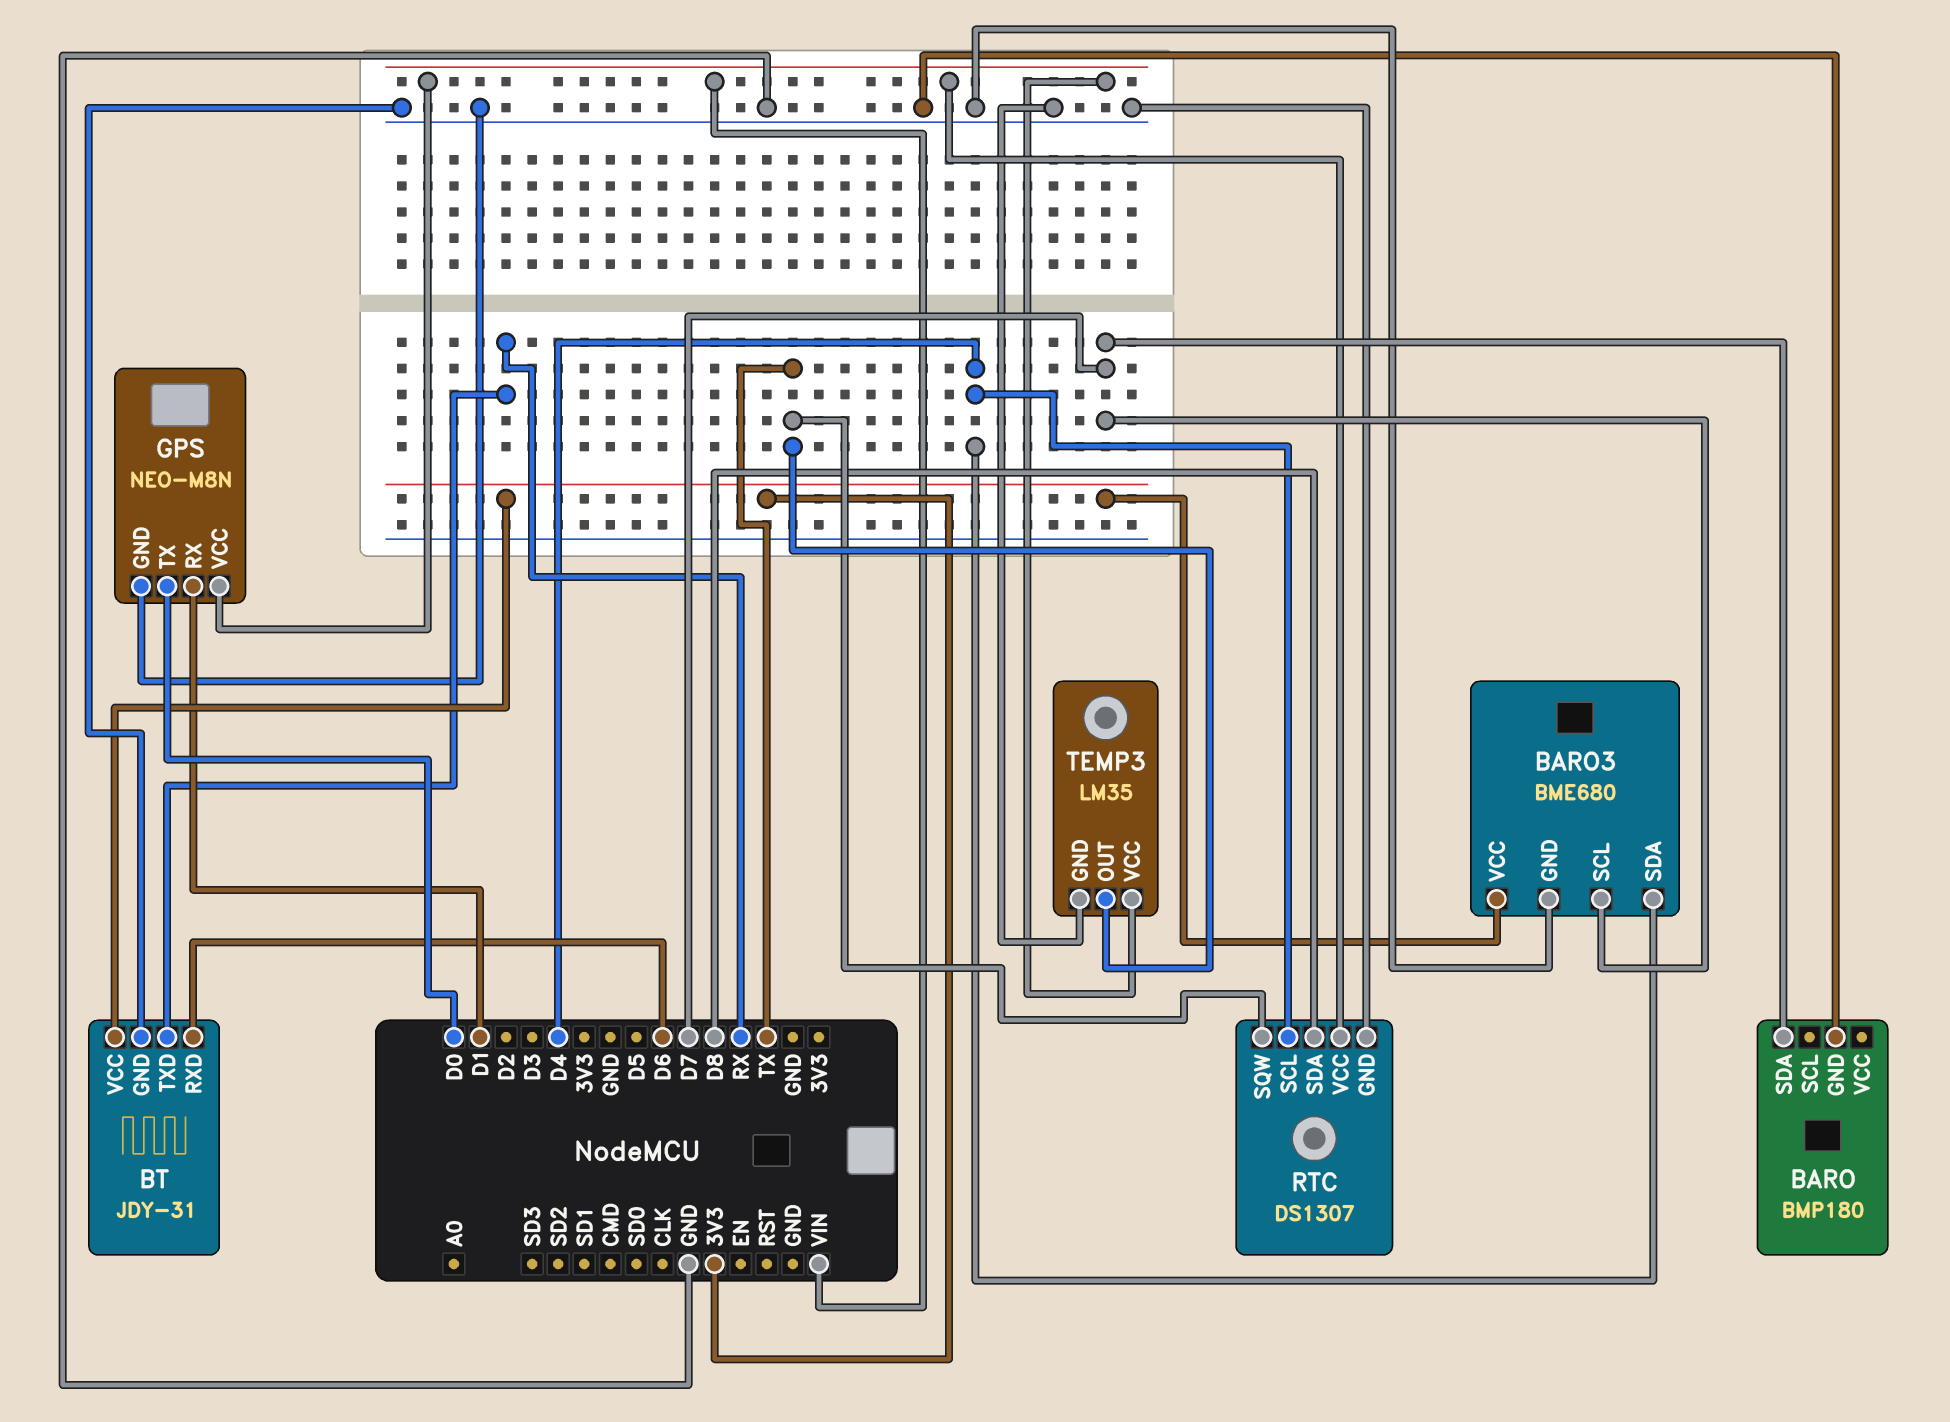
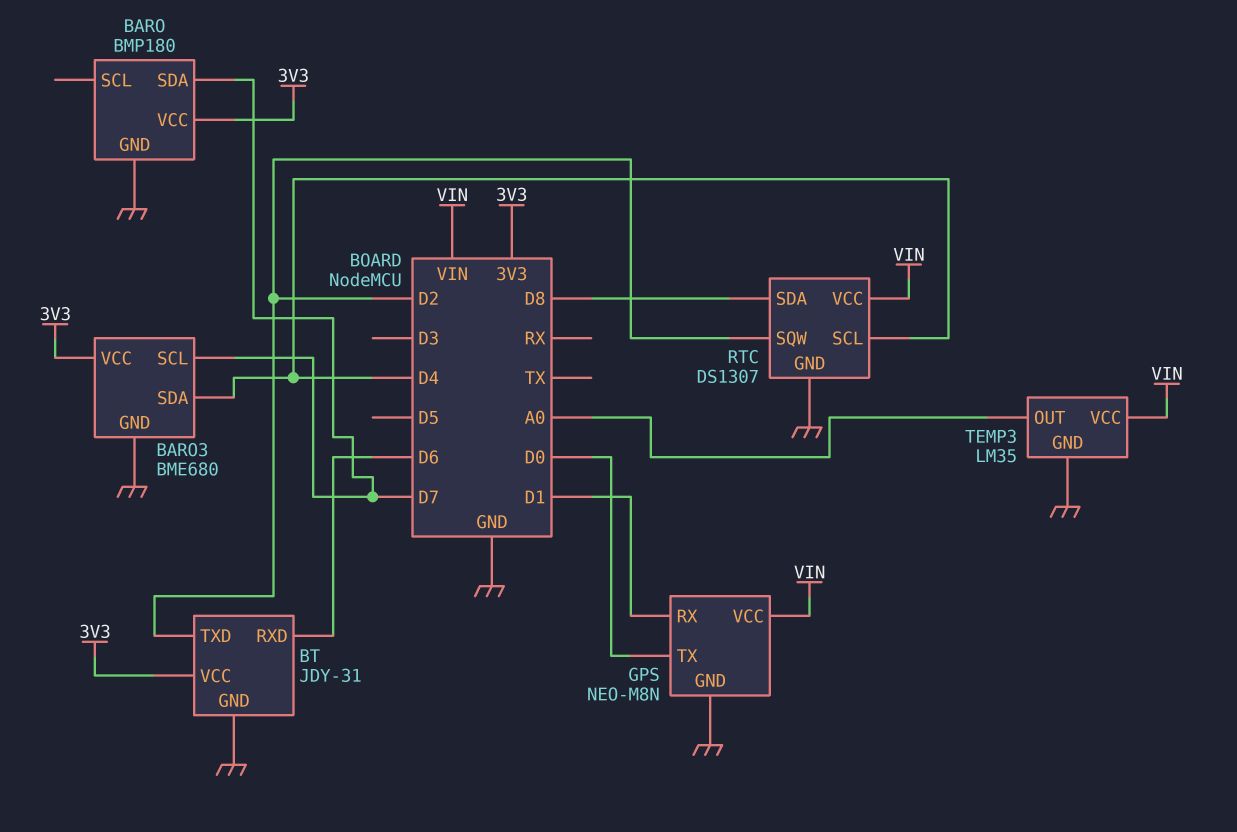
BARO pin VCC: none -> 3V3
BT pin TXD: RX -> D2
RTC pin SQW: TX -> D2
TEMP3 pin OUT: TX -> A0

